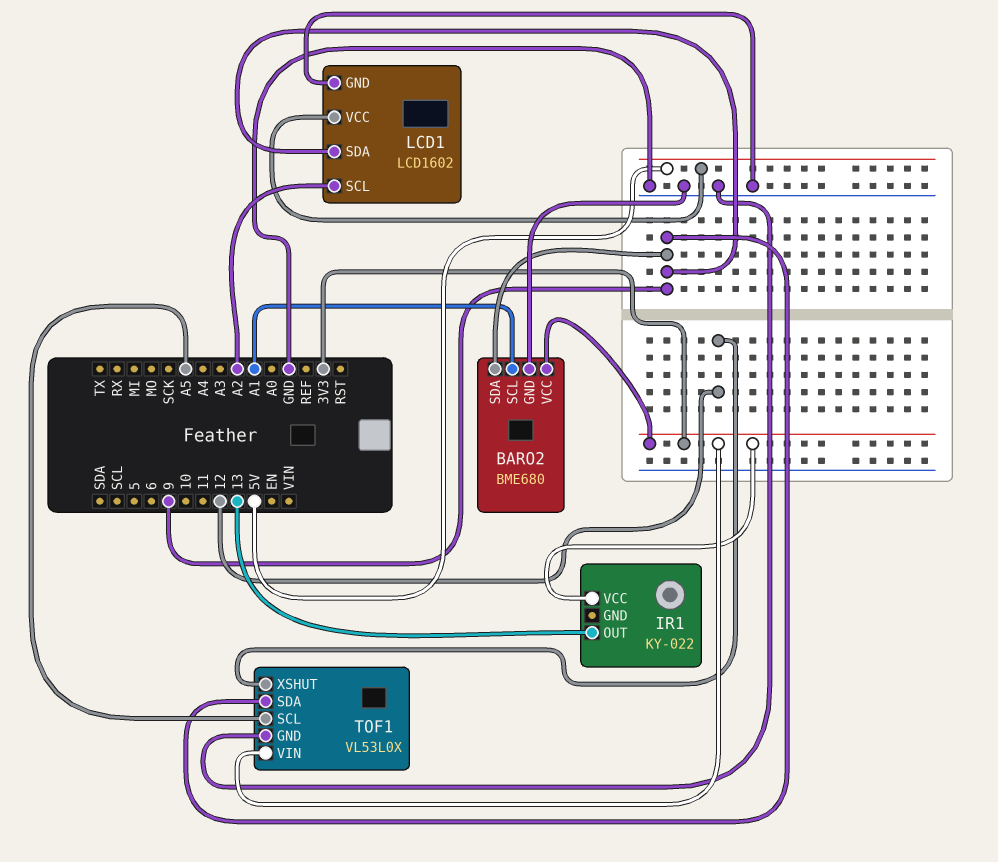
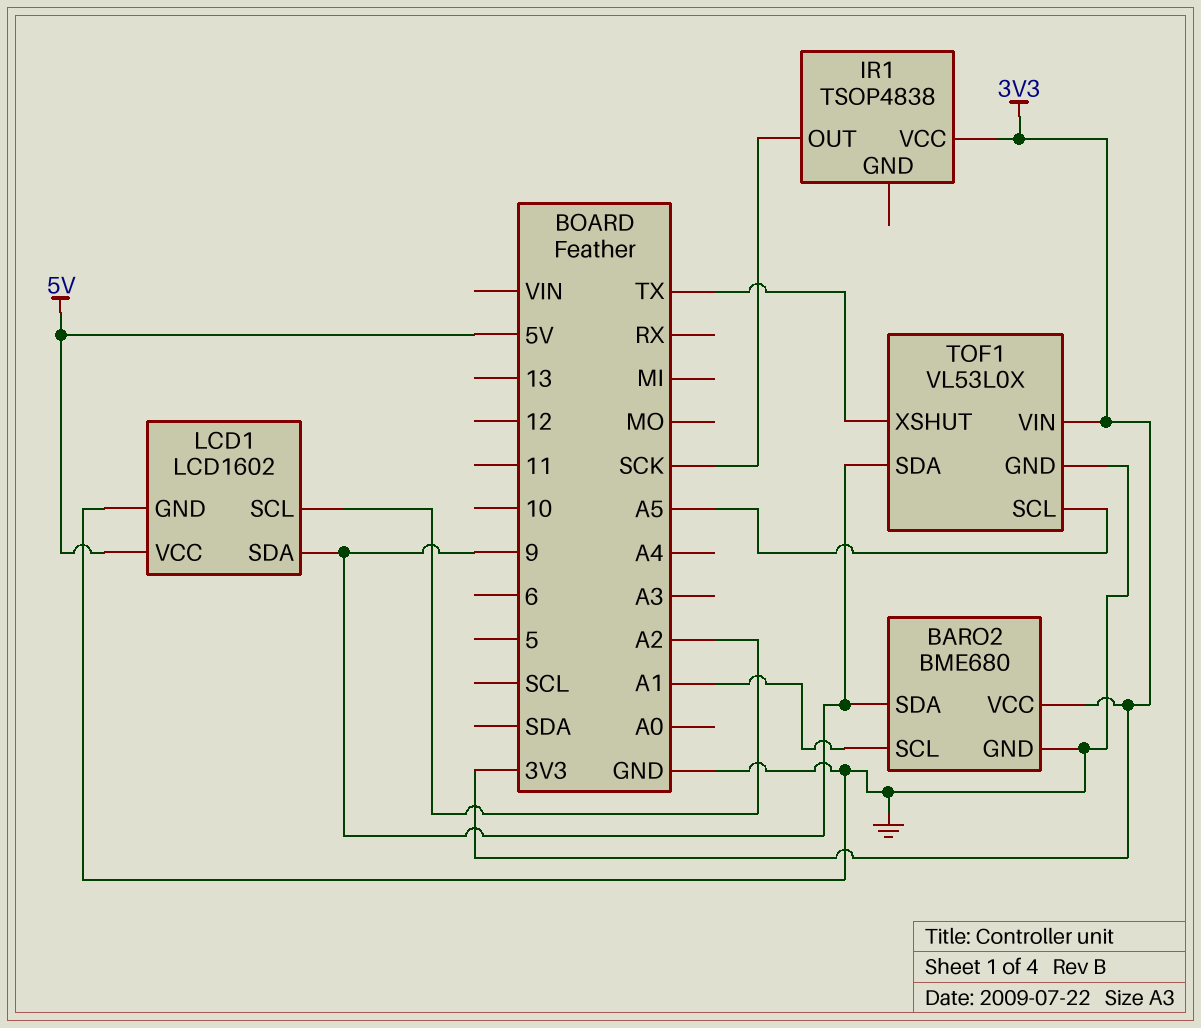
IR1: KY-022 -> TSOP4838
IR1 pin OUT: 13 -> SCK
TOF1 pin XSHUT: 12 -> TX

